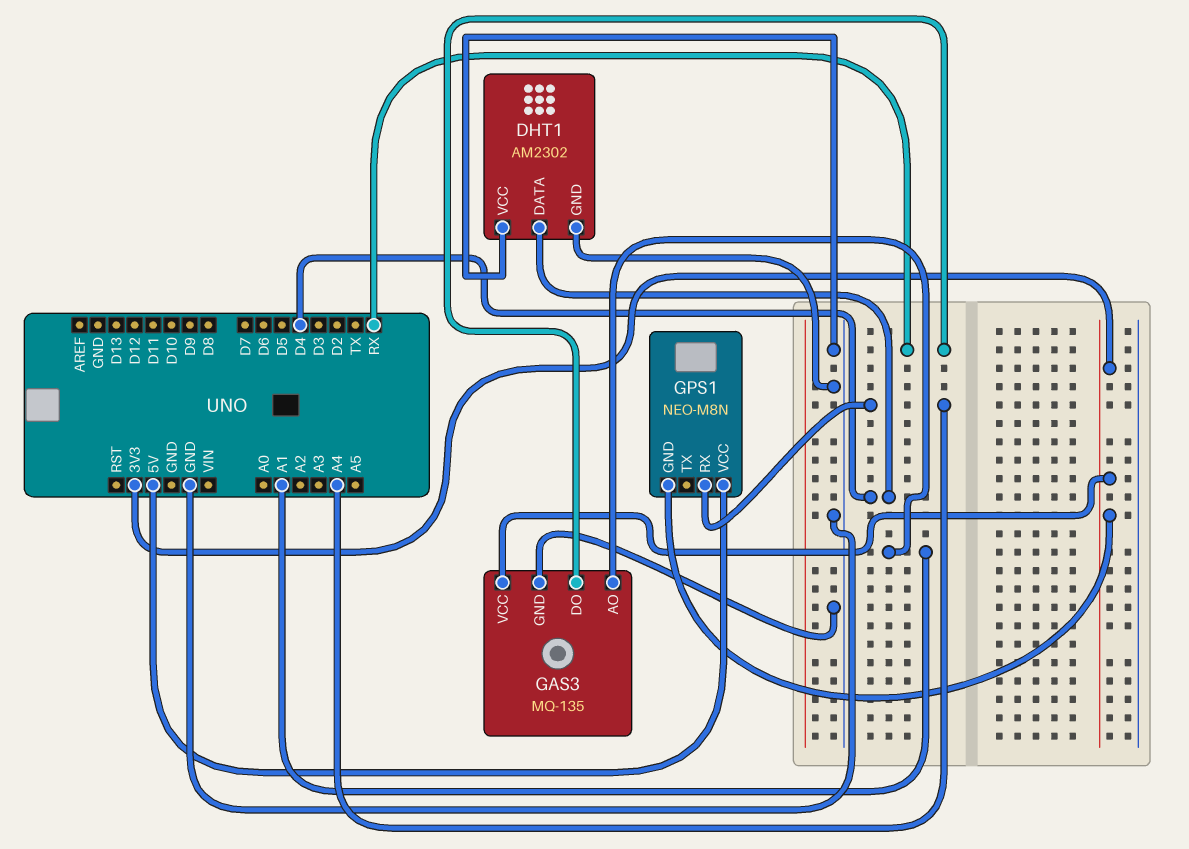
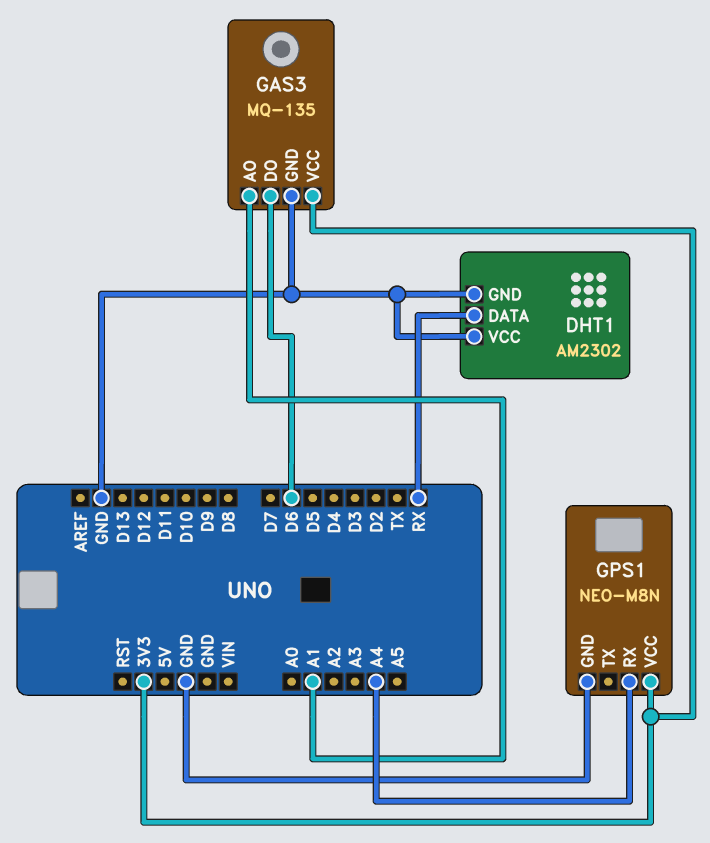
DHT1 pin DATA: D4 -> RX
GAS3 pin DO: RX -> D6
GPS1 pin GND: 3V3 -> GND
GPS1 pin VCC: 5V -> 3V3

